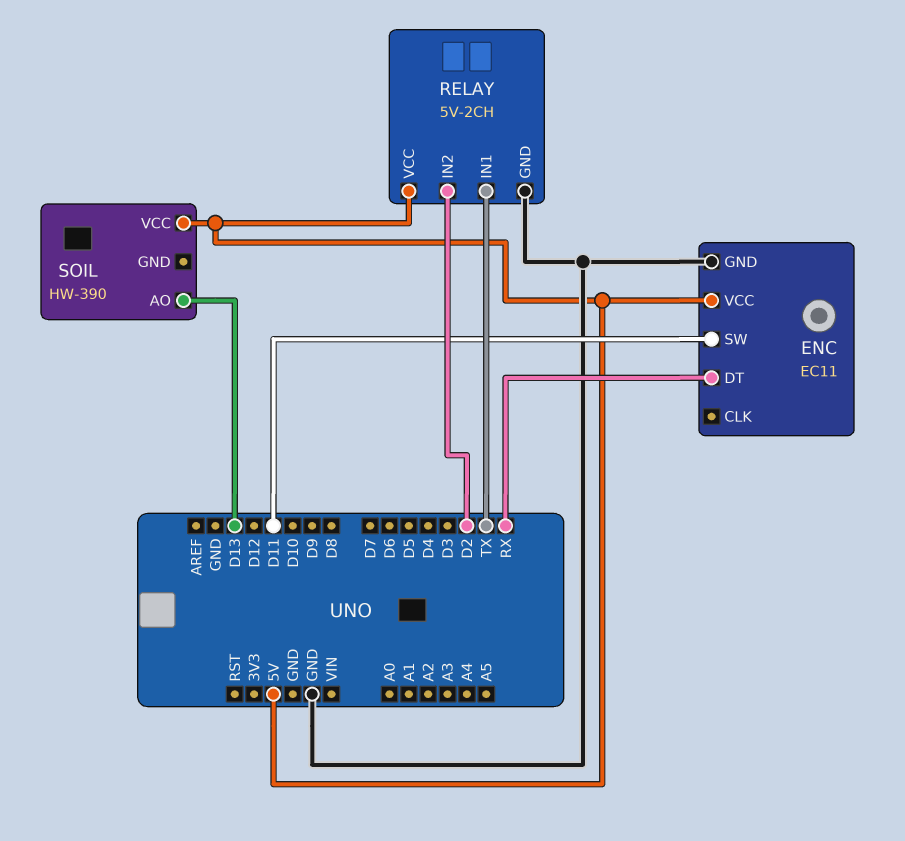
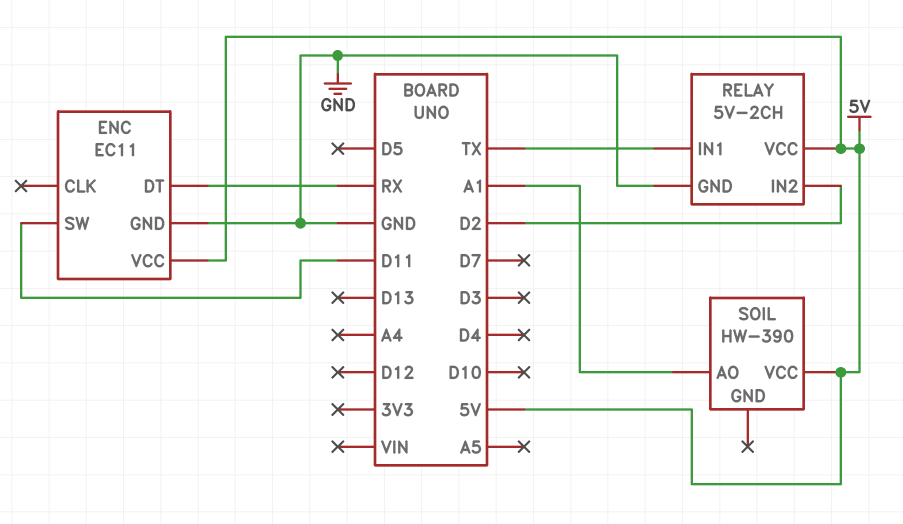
SOIL pin AO: D13 -> A1

